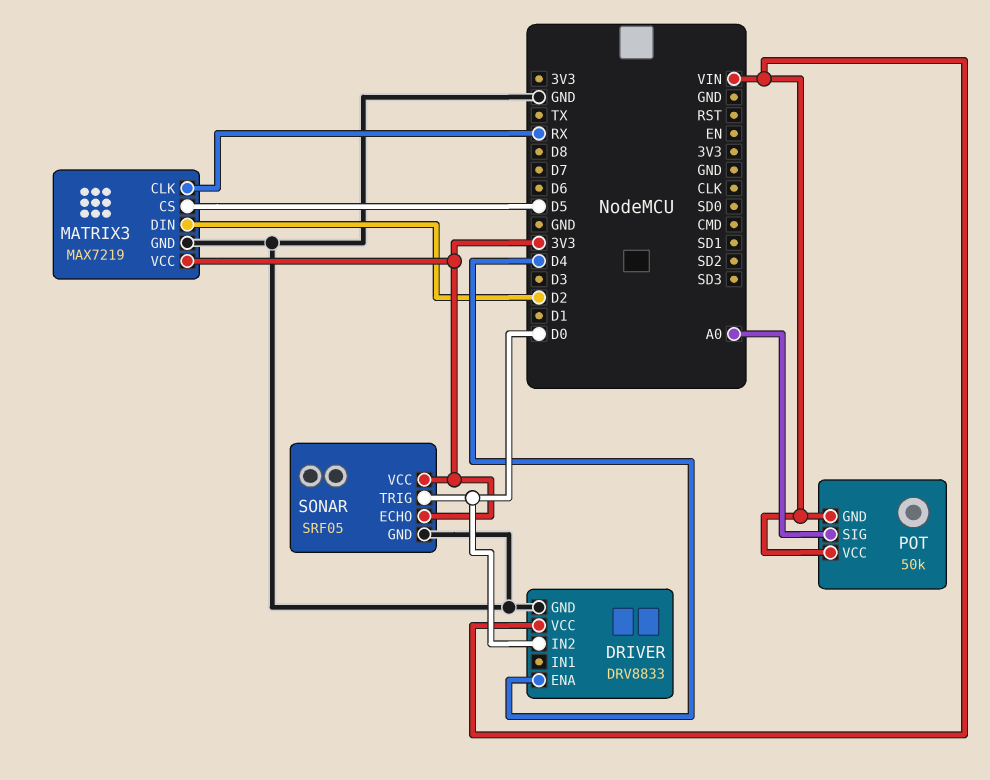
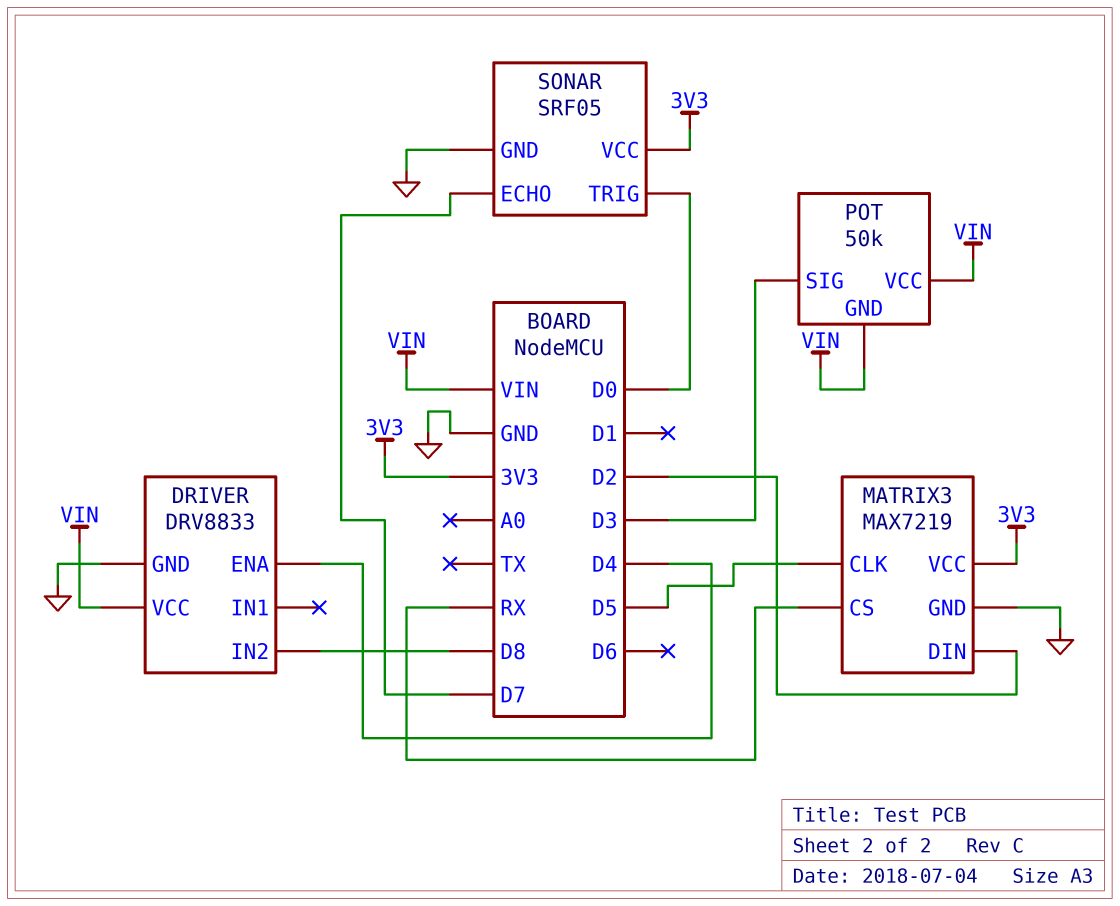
DRIVER pin IN2: D0 -> D8
MATRIX3 pin CLK: RX -> D5
MATRIX3 pin CS: D5 -> RX
POT pin SIG: A0 -> D3
SONAR pin ECHO: 3V3 -> D7

